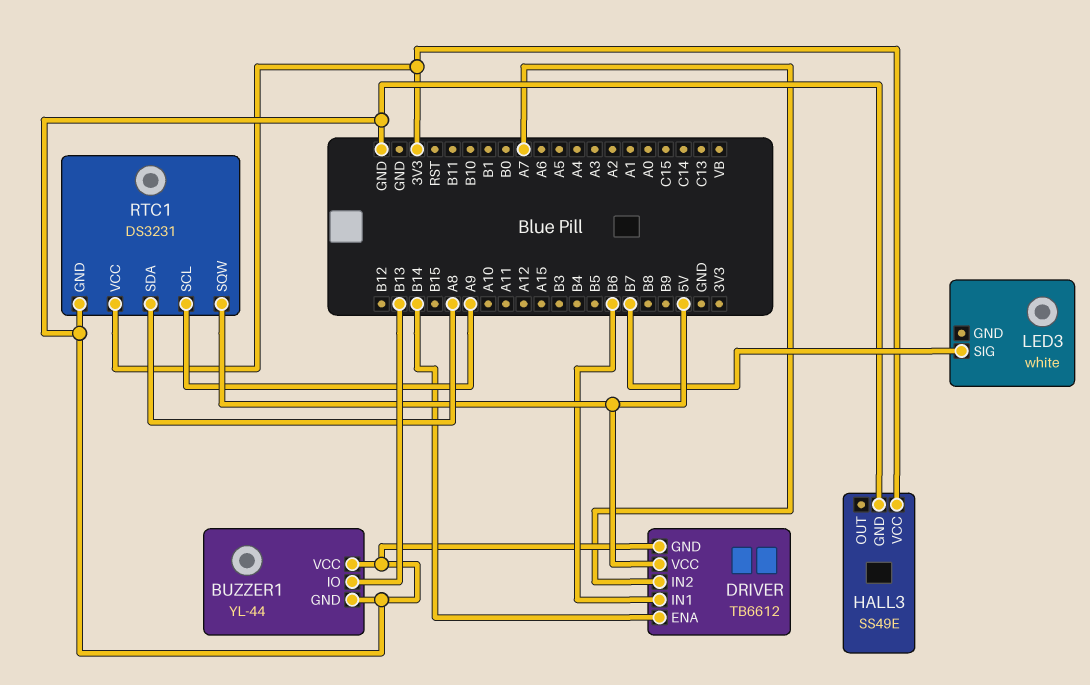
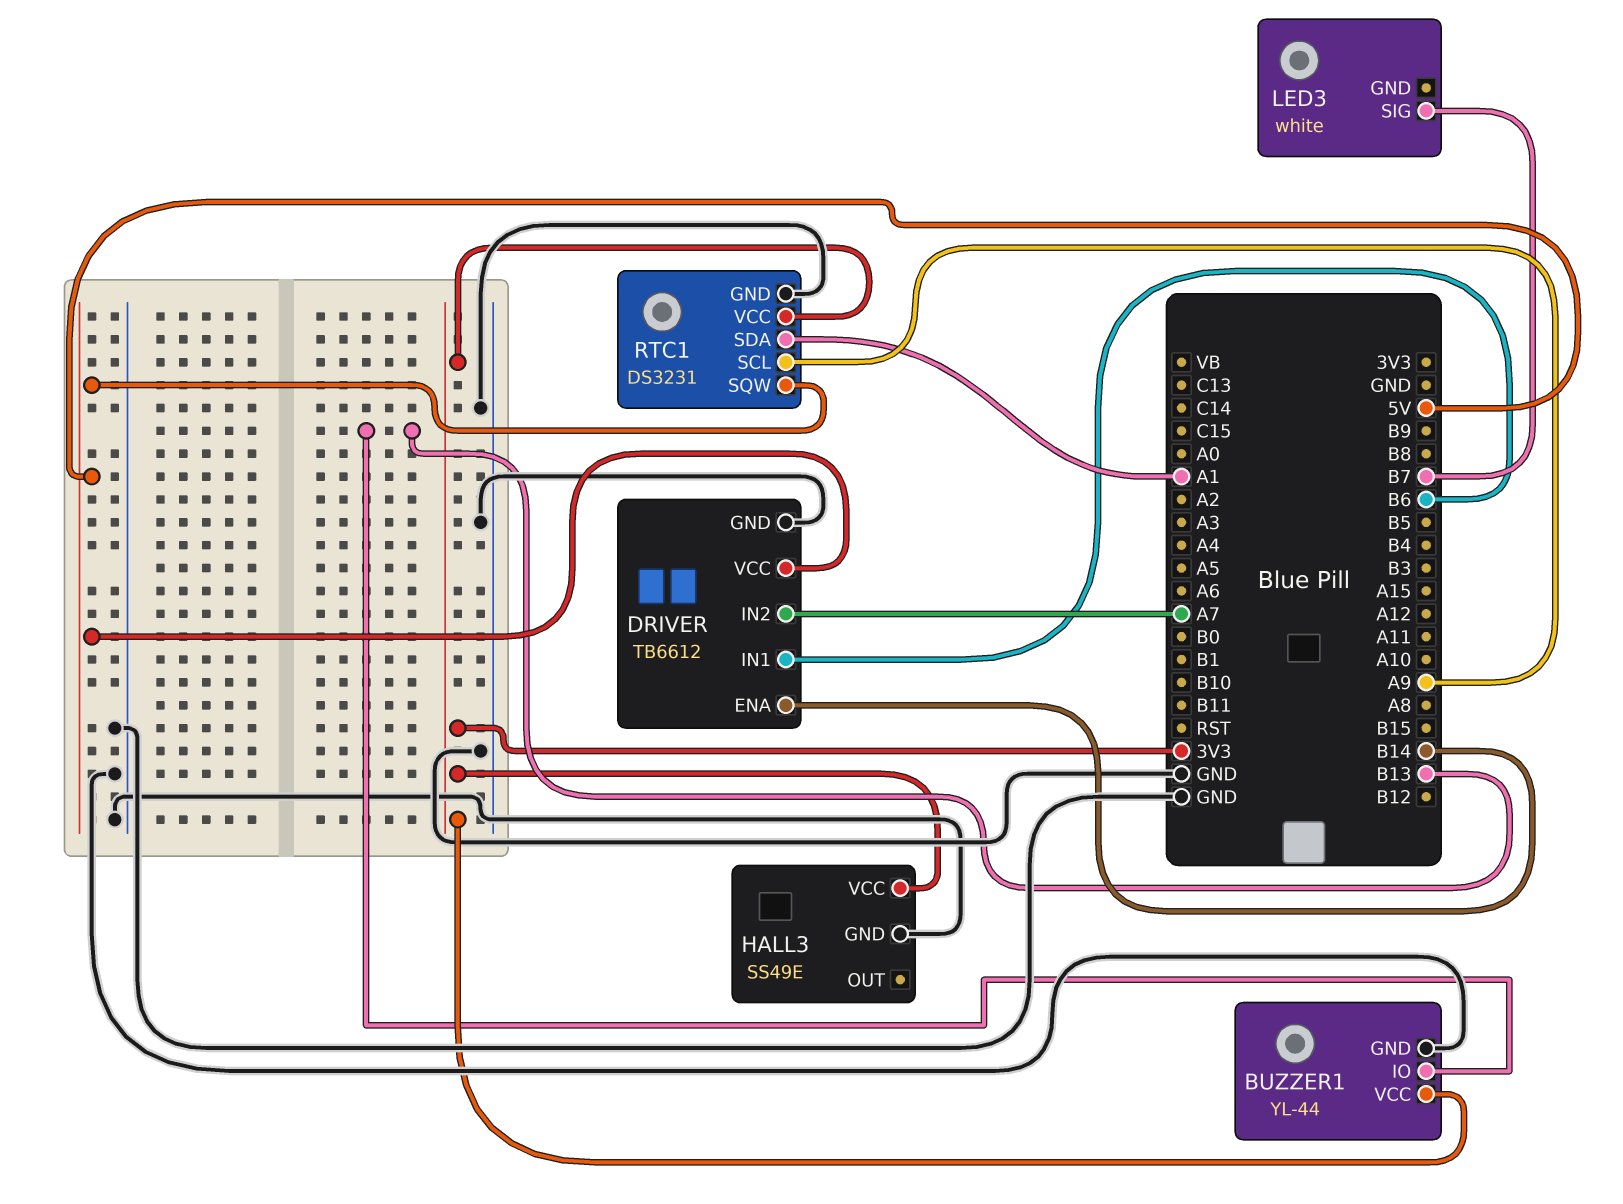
BUZZER1 pin VCC: GND -> 3V3
RTC1 pin SDA: A8 -> A1

